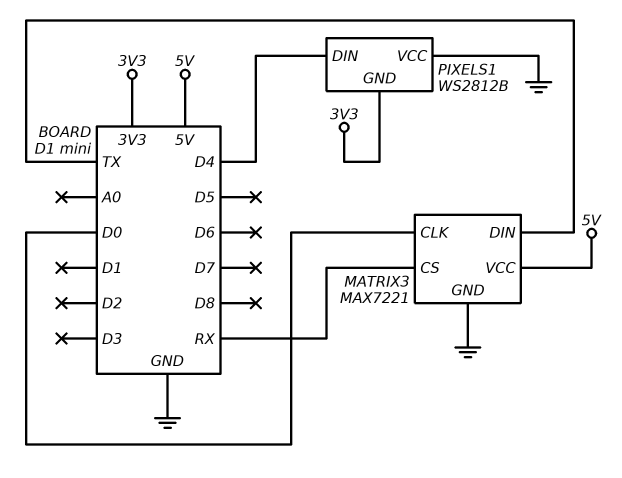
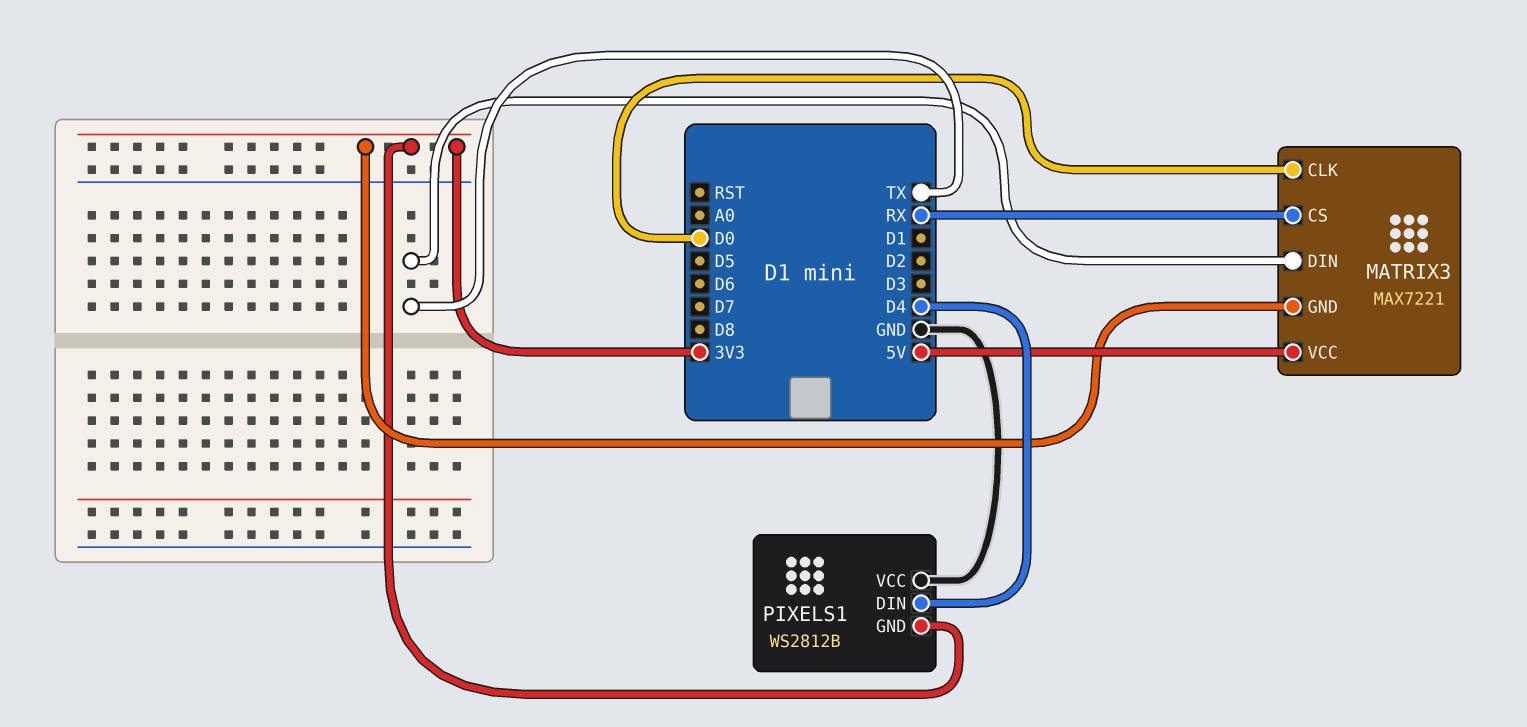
MATRIX3 pin GND: GND -> 3V3

